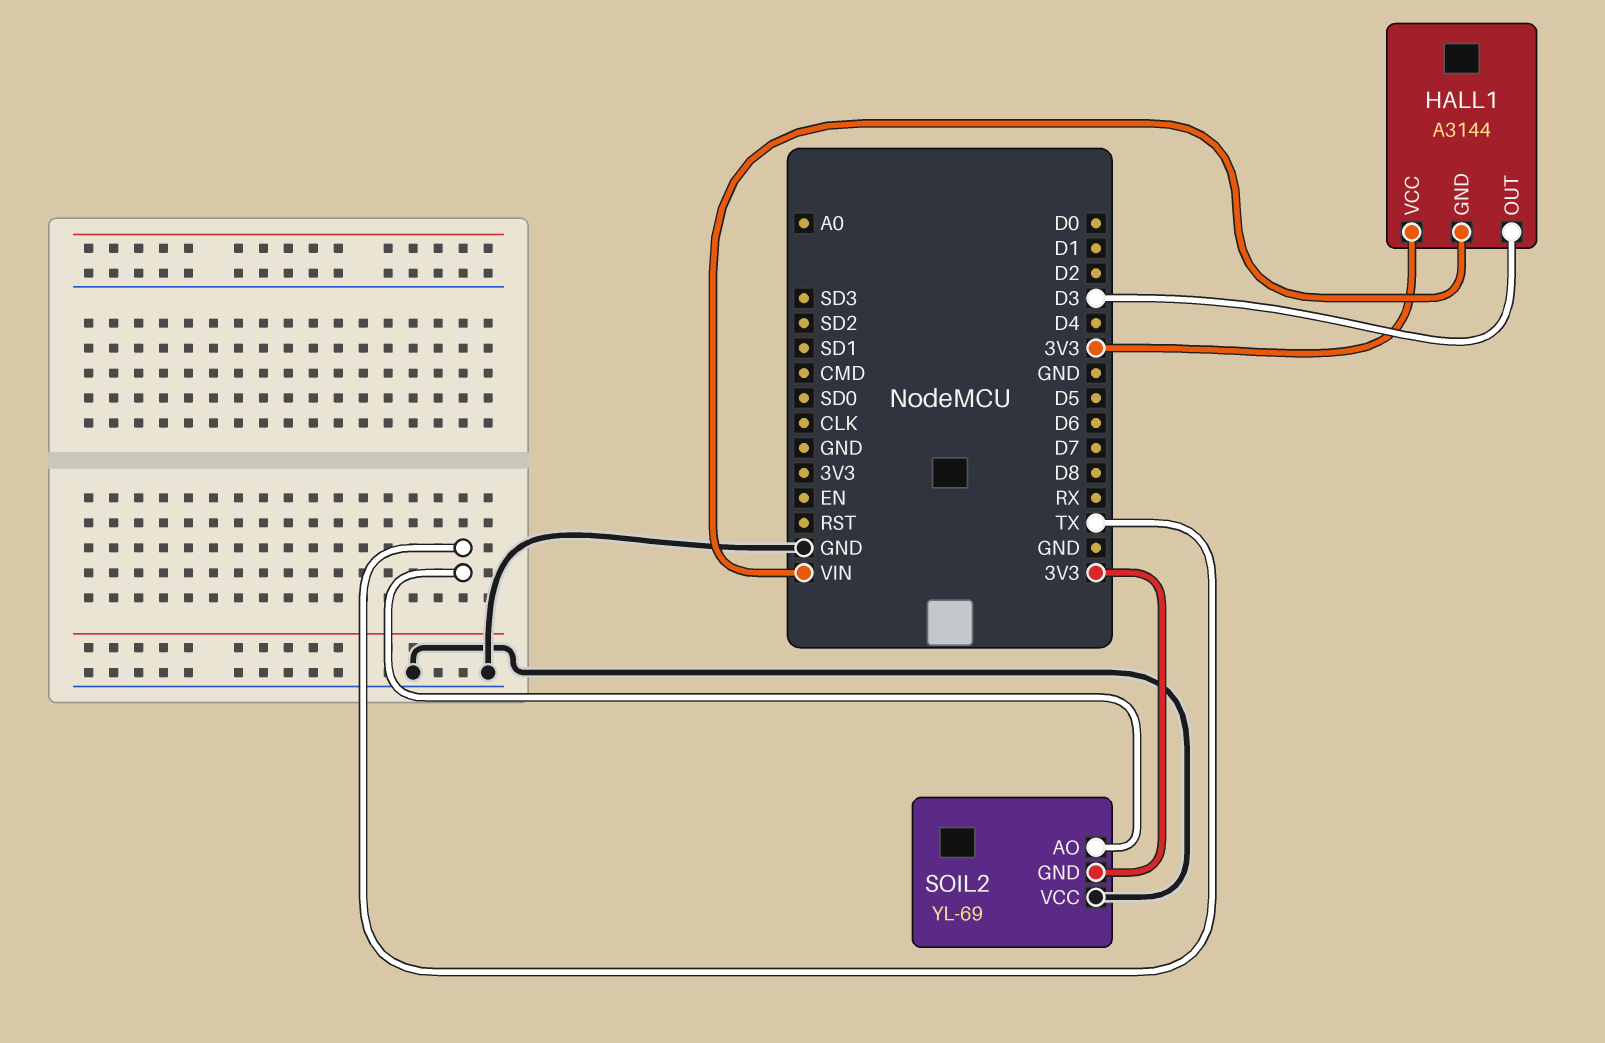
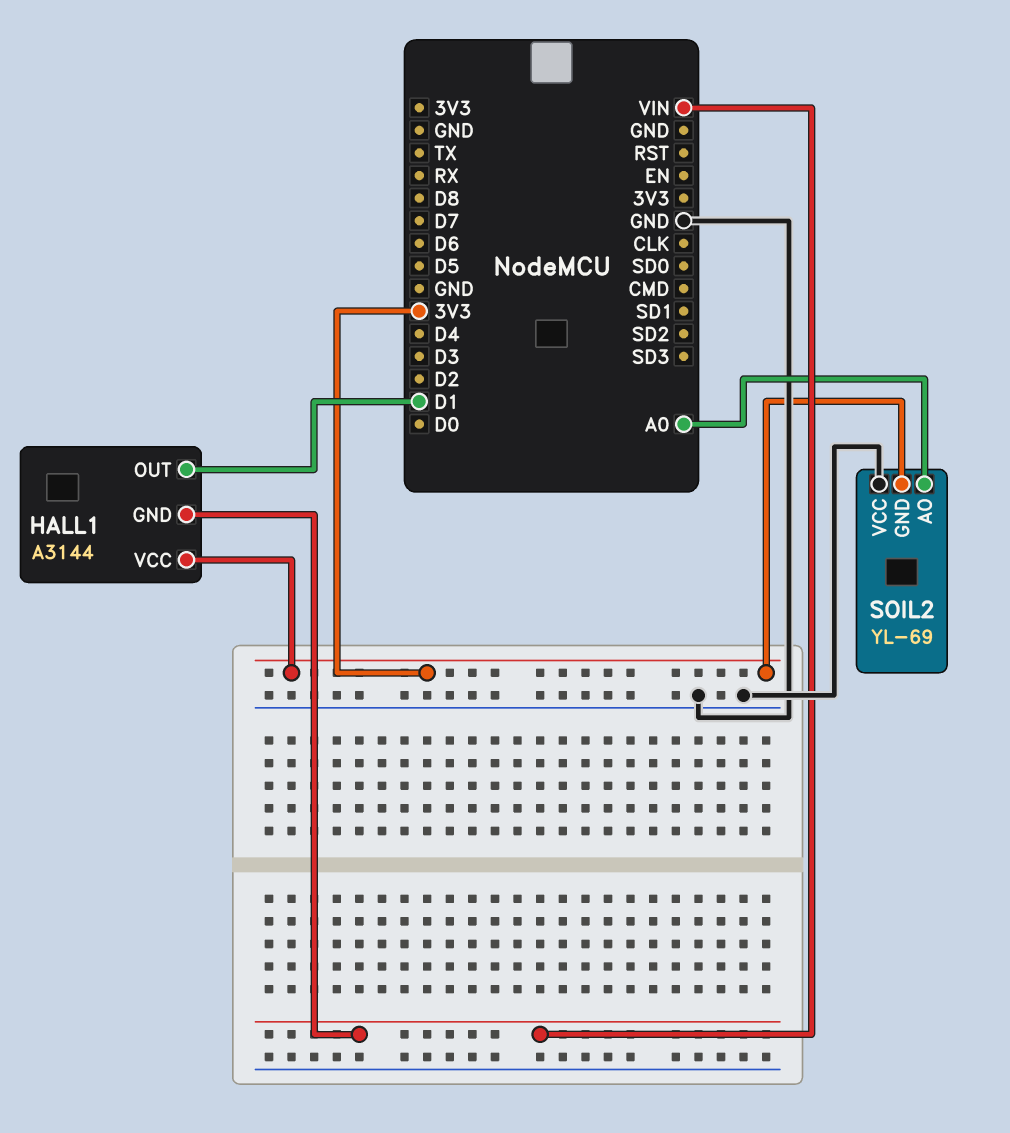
HALL1 pin OUT: D3 -> D1
SOIL2 pin AO: TX -> A0

